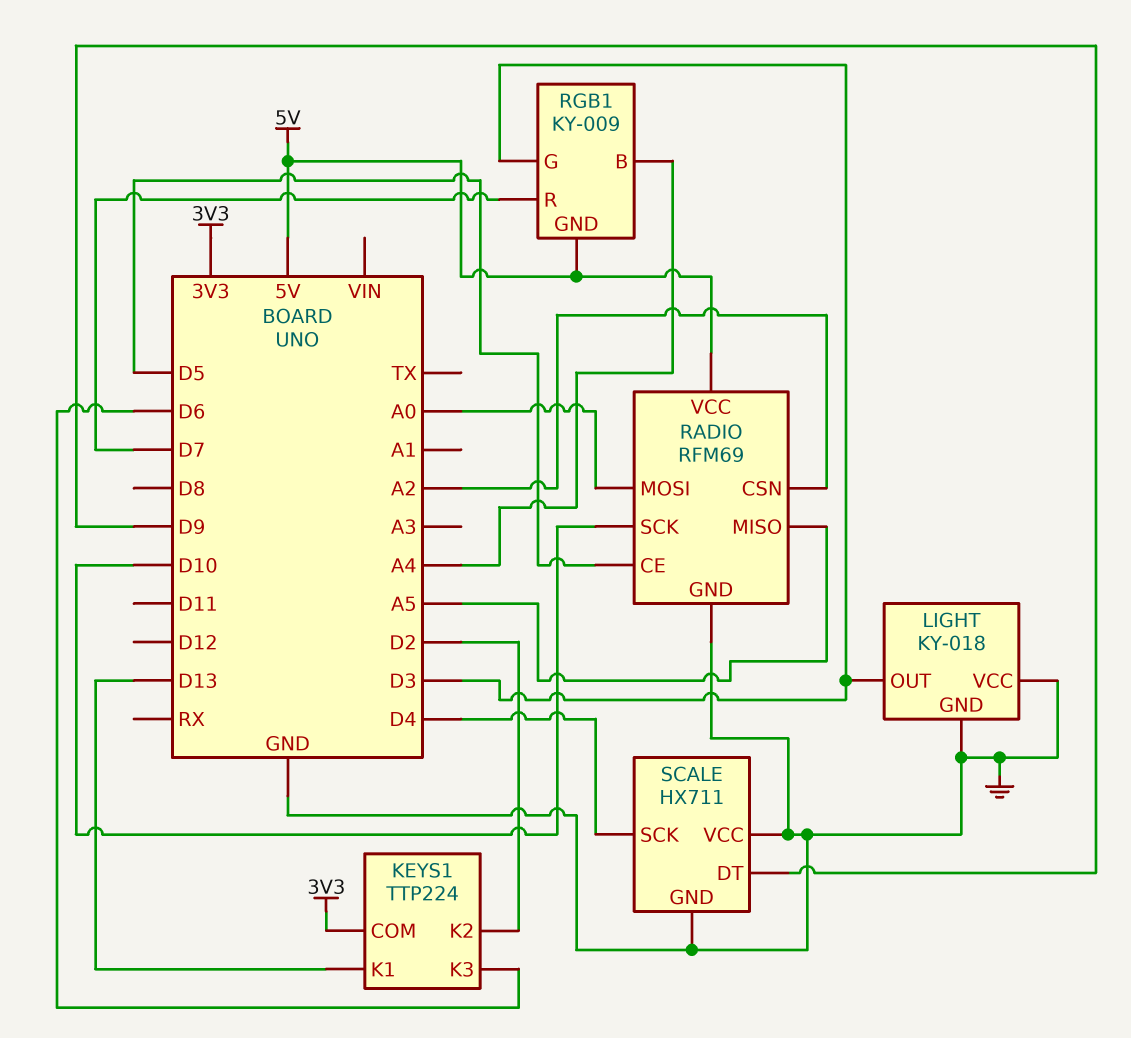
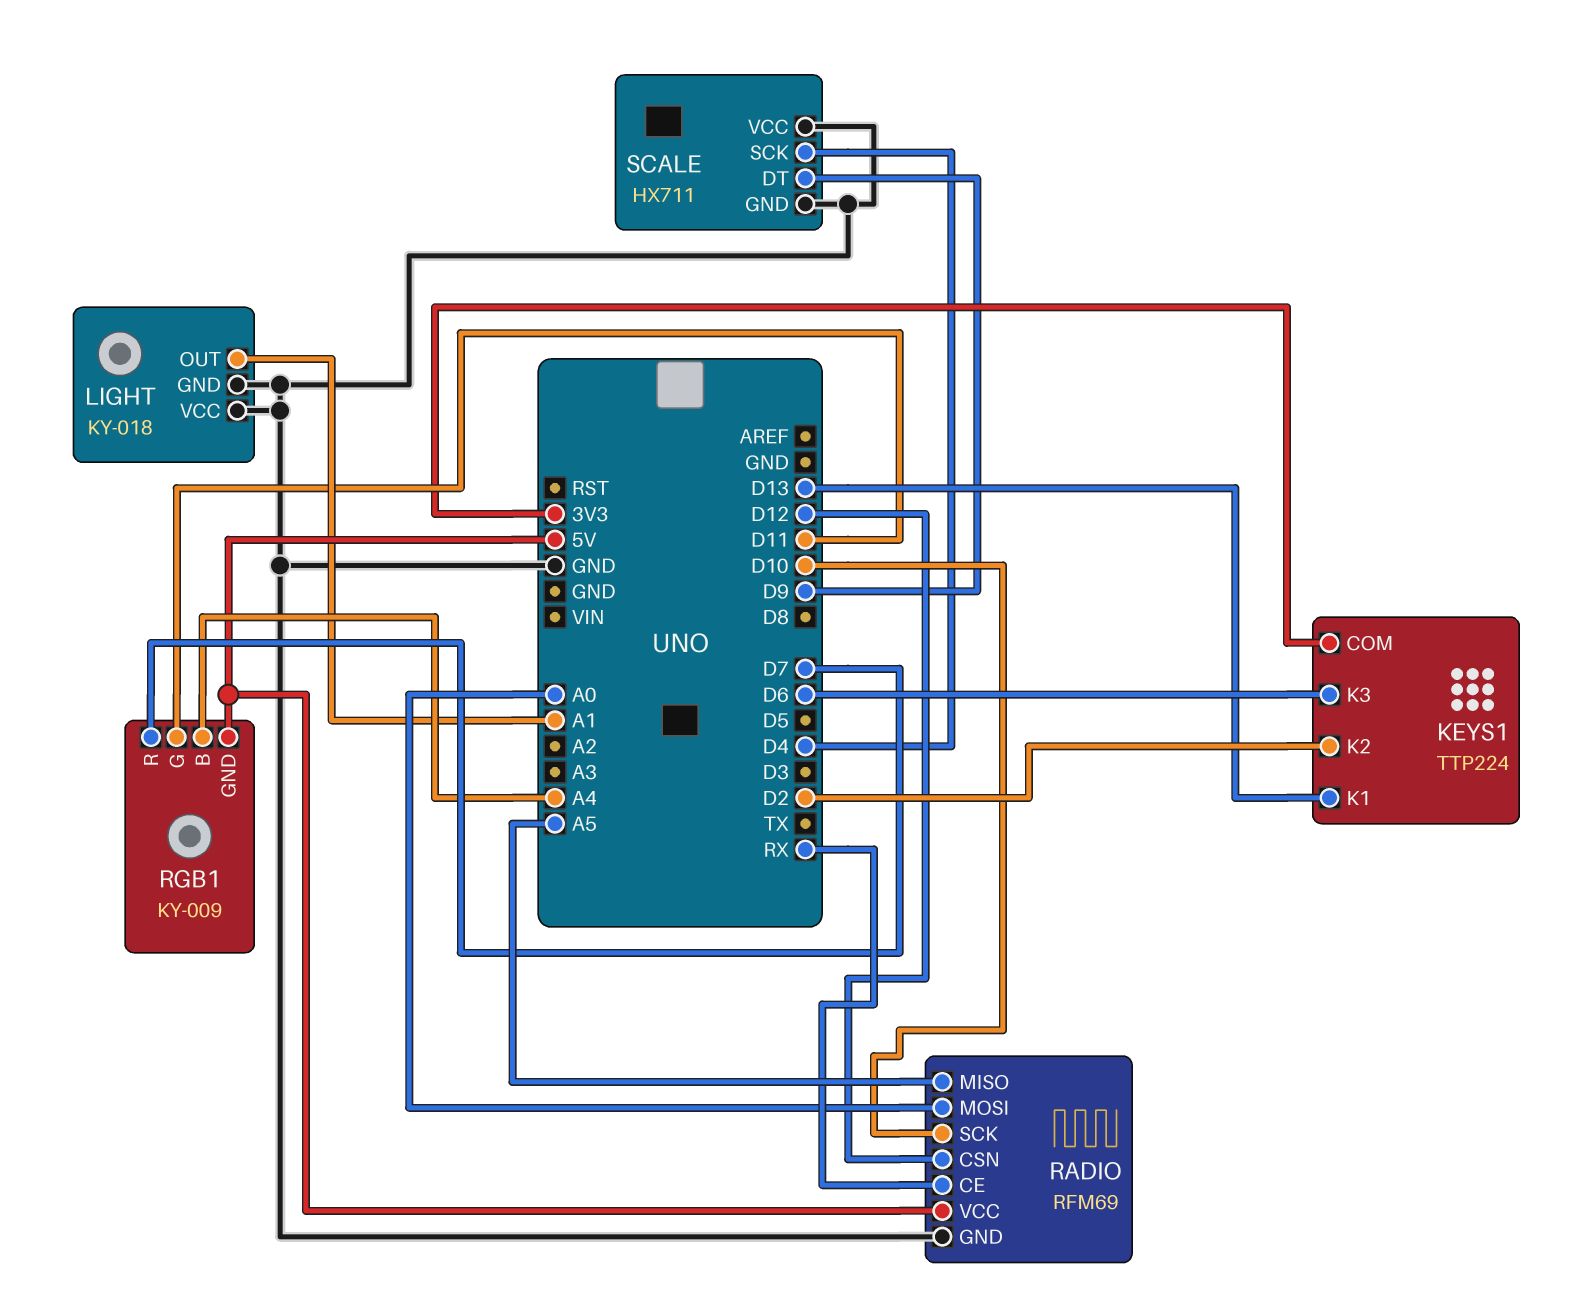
LIGHT pin OUT: D3 -> A1
RADIO pin CE: D5 -> RX
RADIO pin CSN: A2 -> D12
RGB1 pin G: D3 -> D11

